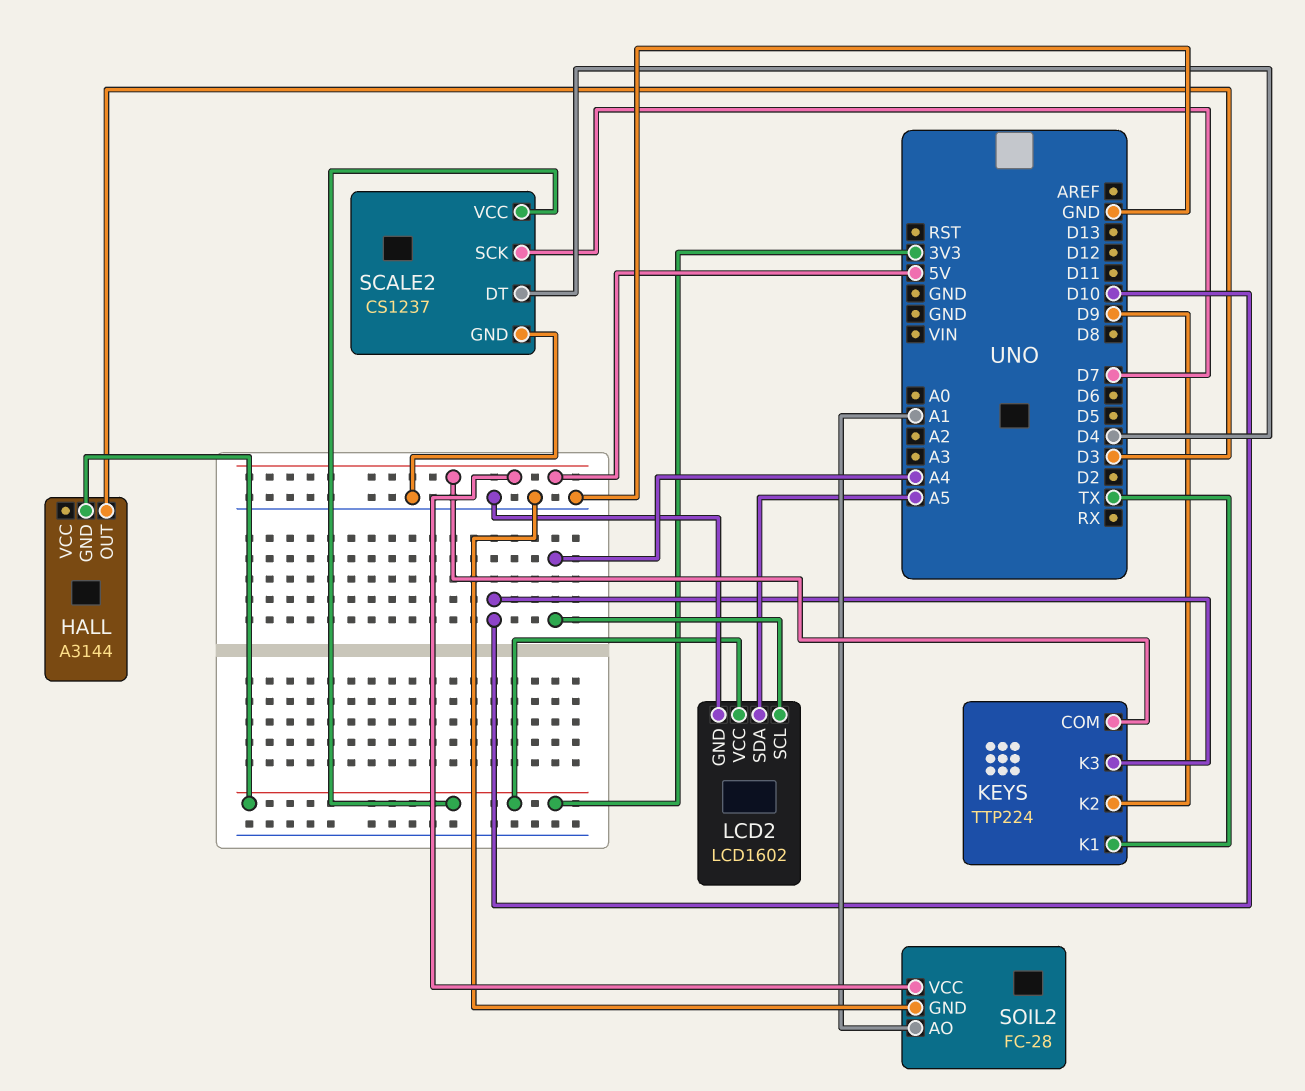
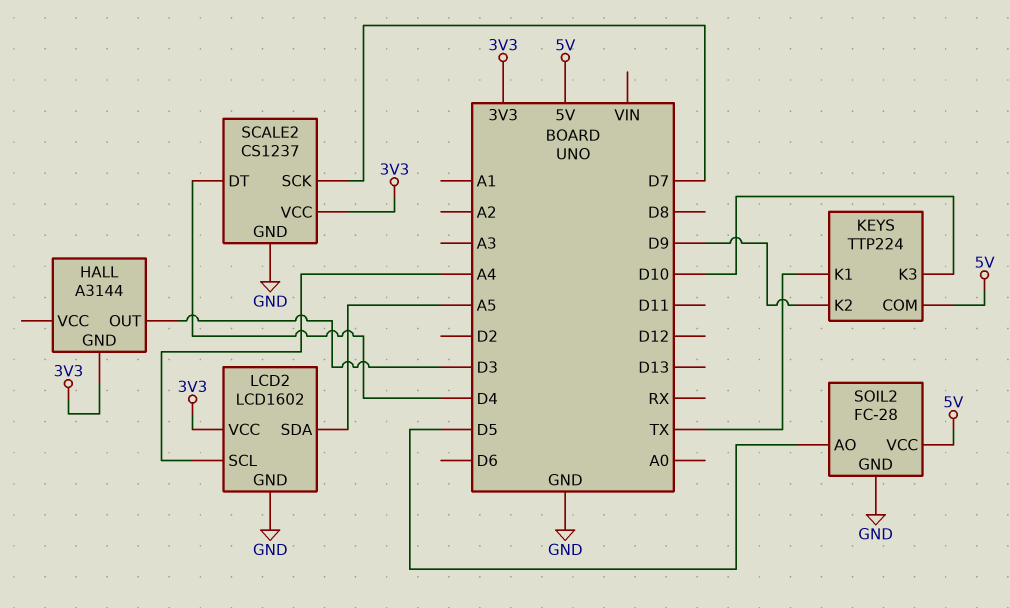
SOIL2 pin AO: A1 -> D5

